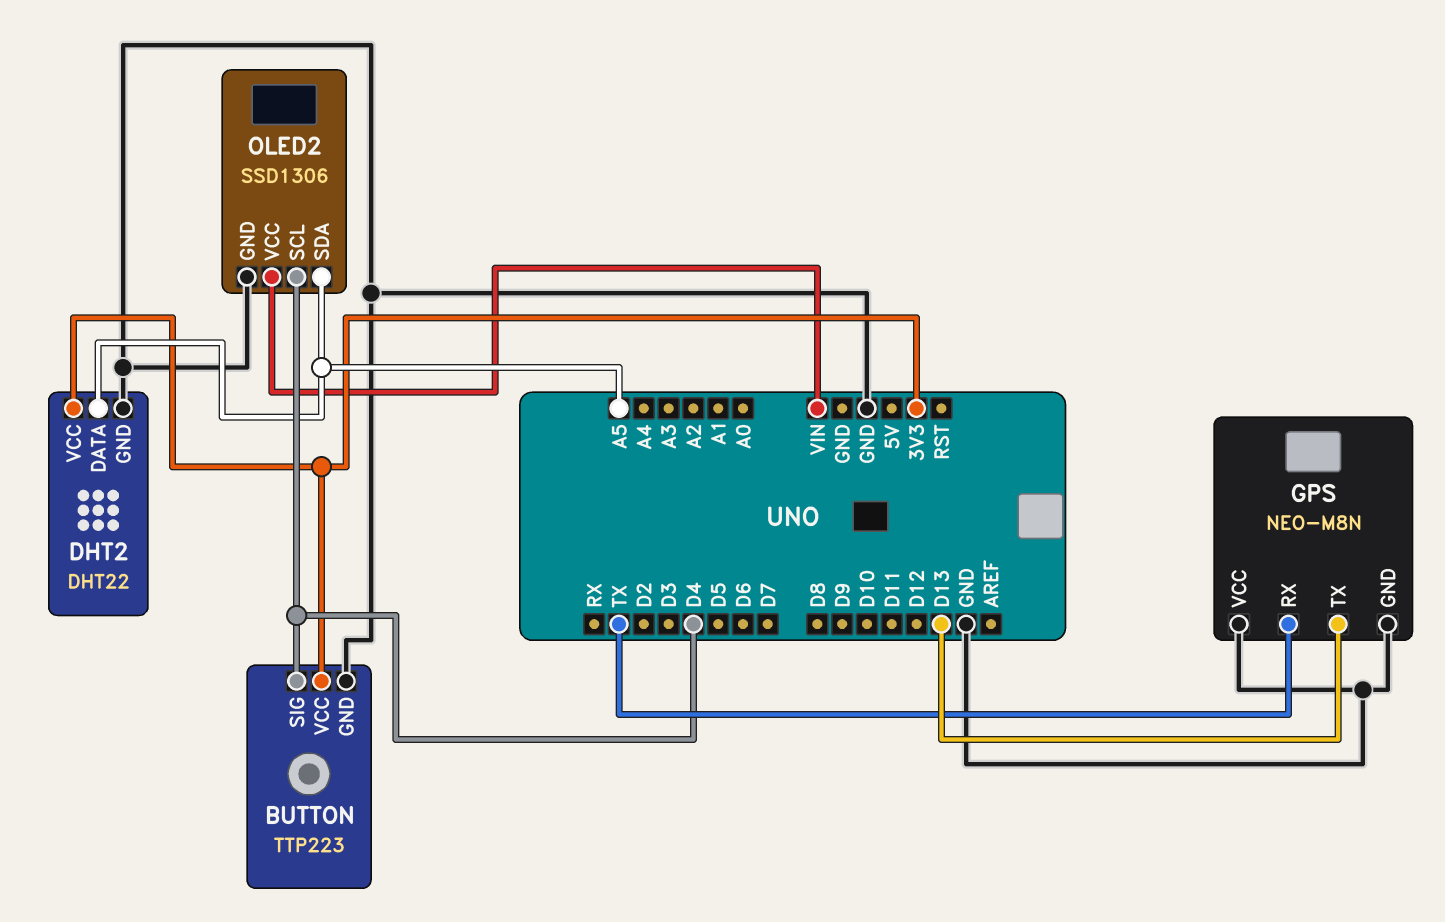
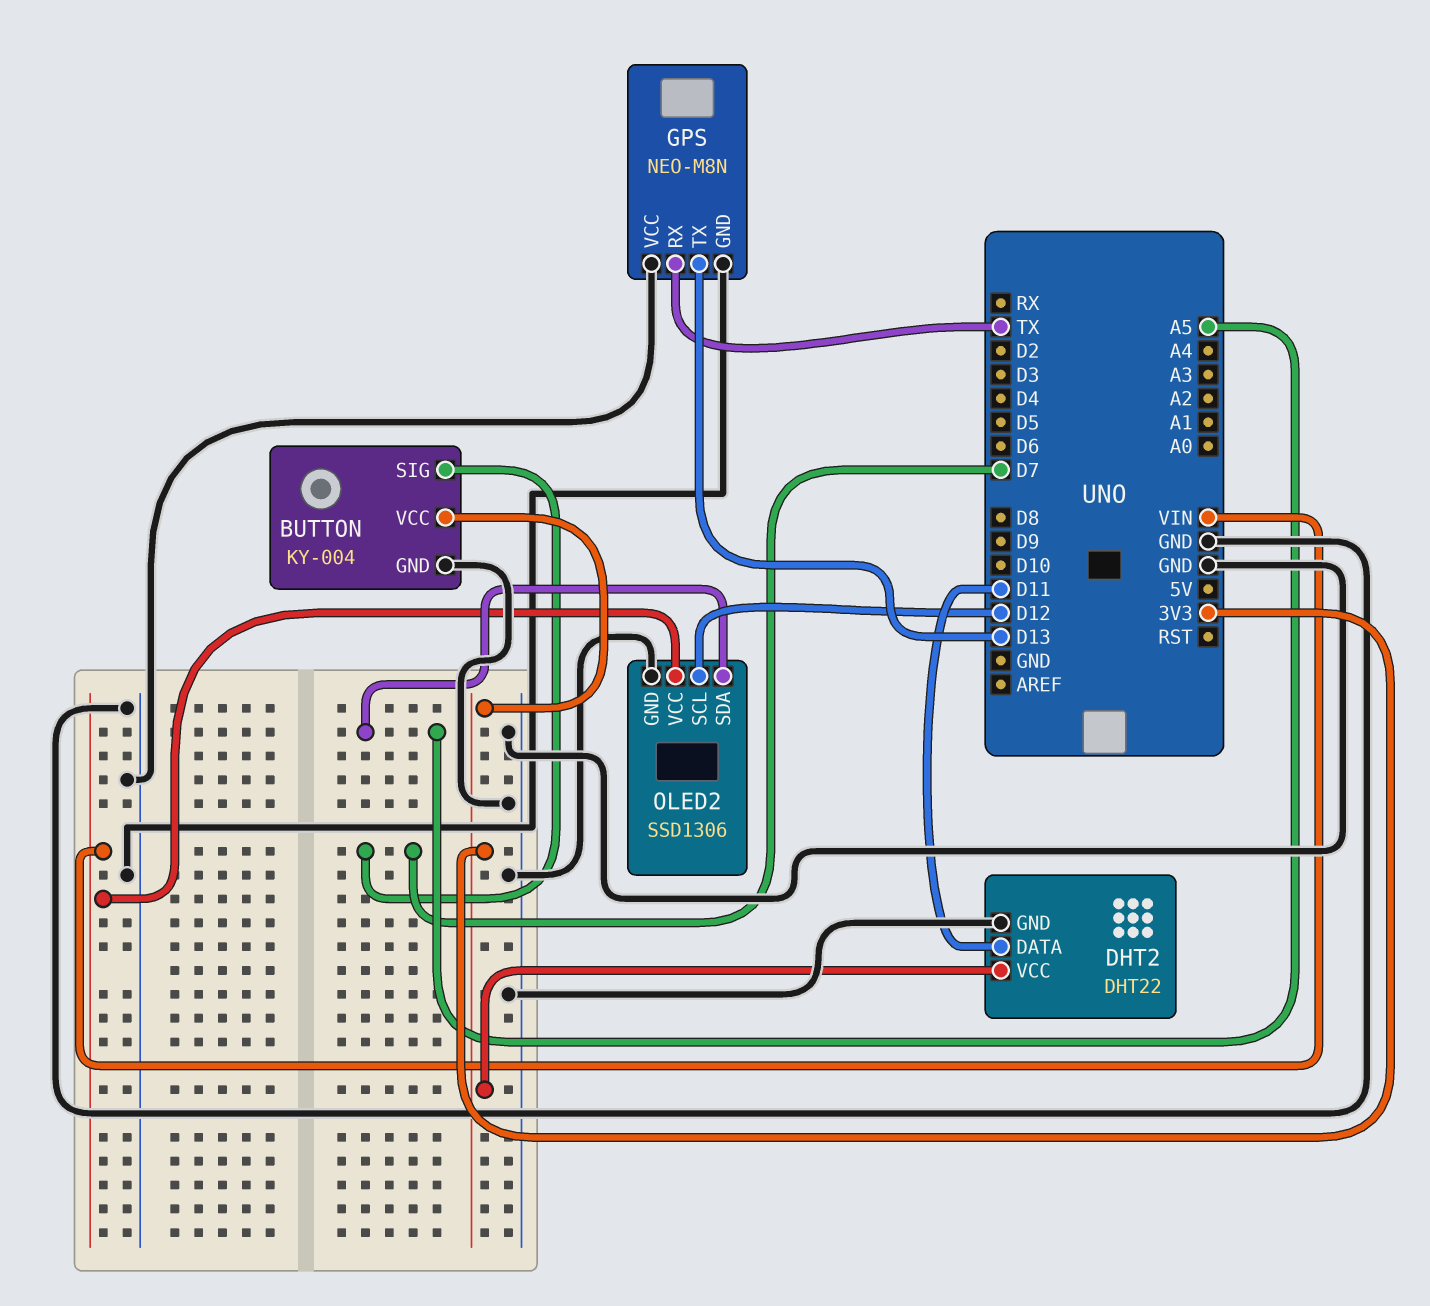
BUTTON: TTP223 -> KY-004
BUTTON pin SIG: D4 -> D7
DHT2 pin DATA: A5 -> D11
OLED2 pin SCL: D4 -> D12

